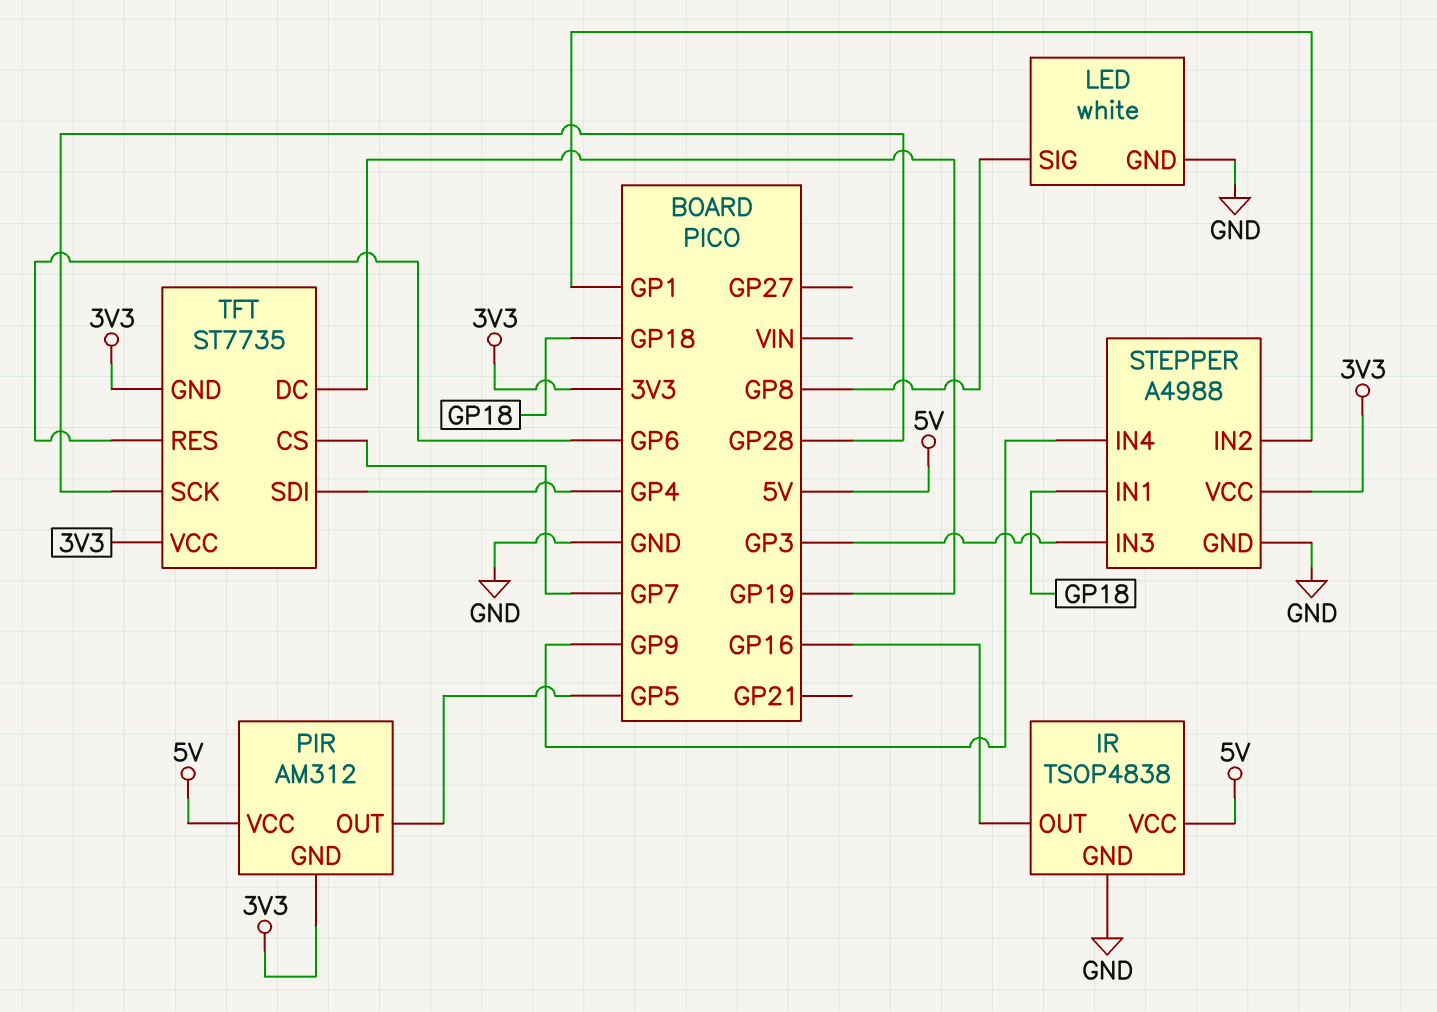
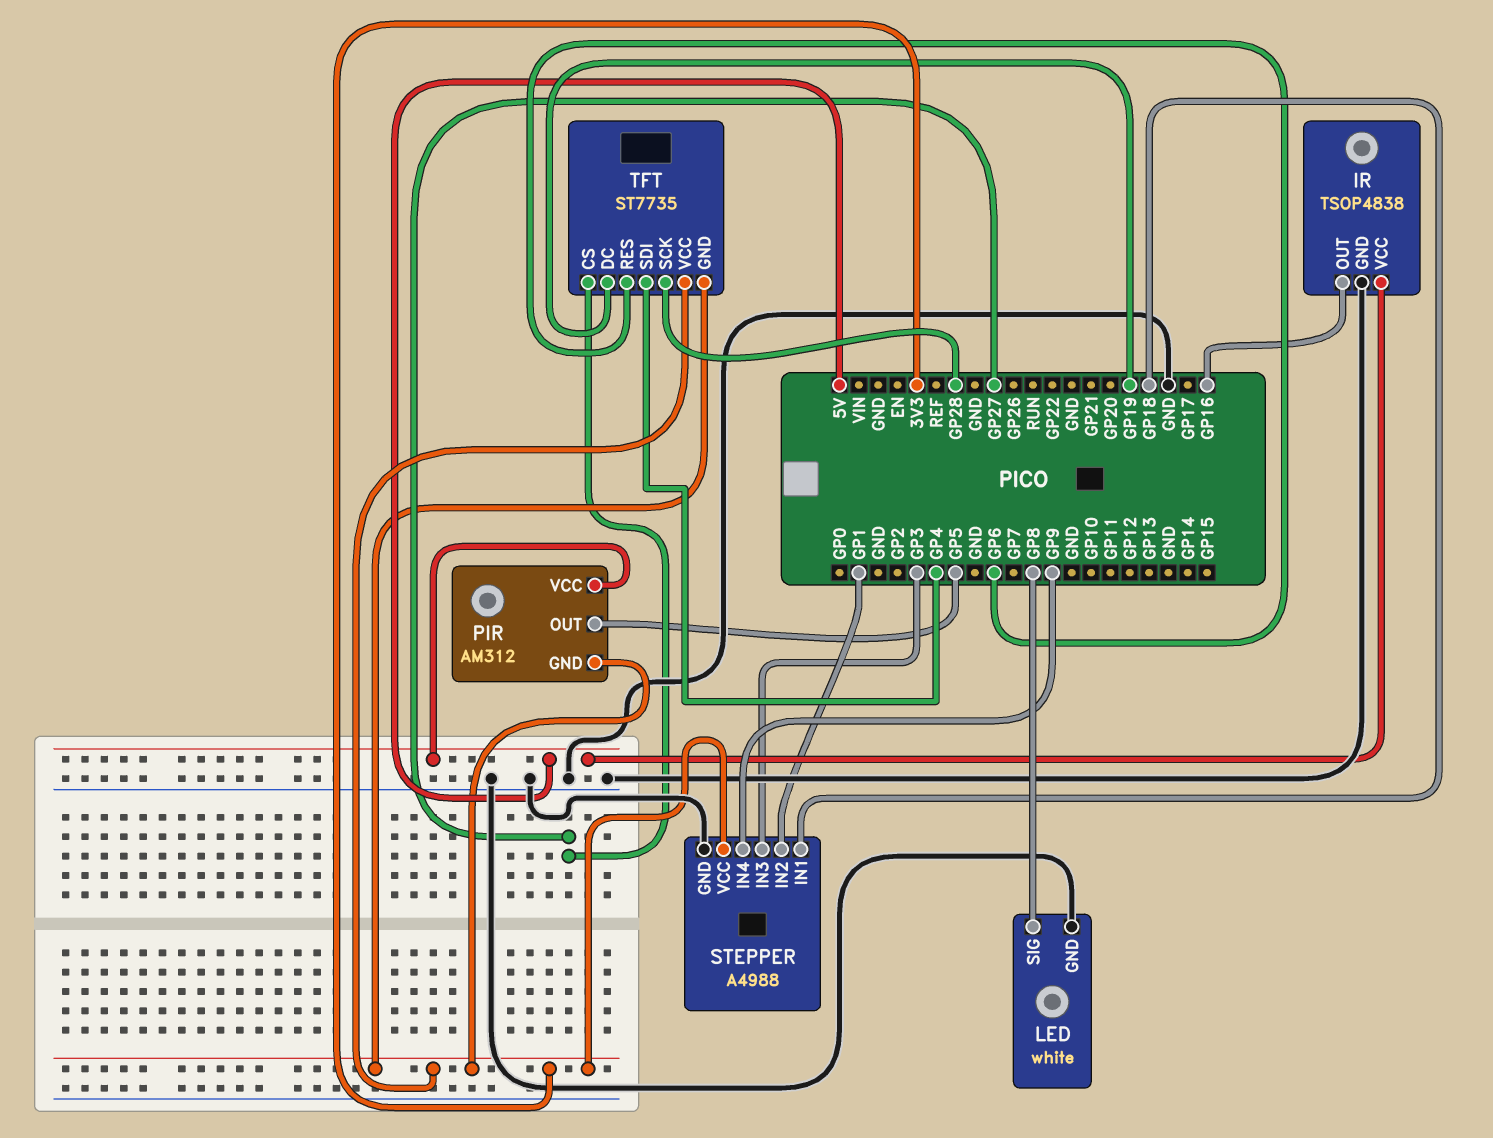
TFT pin CS: GP7 -> GP27

